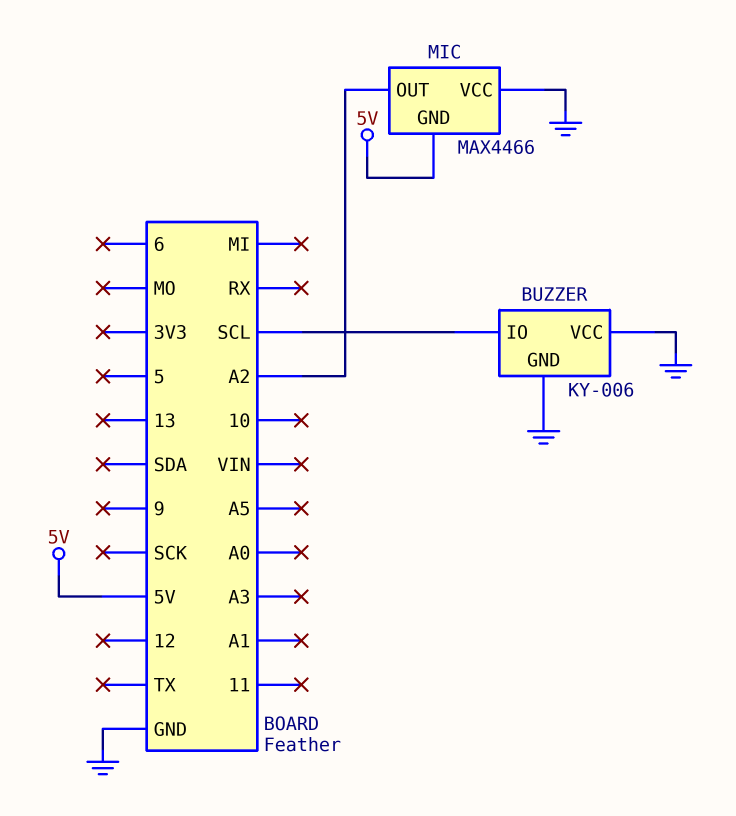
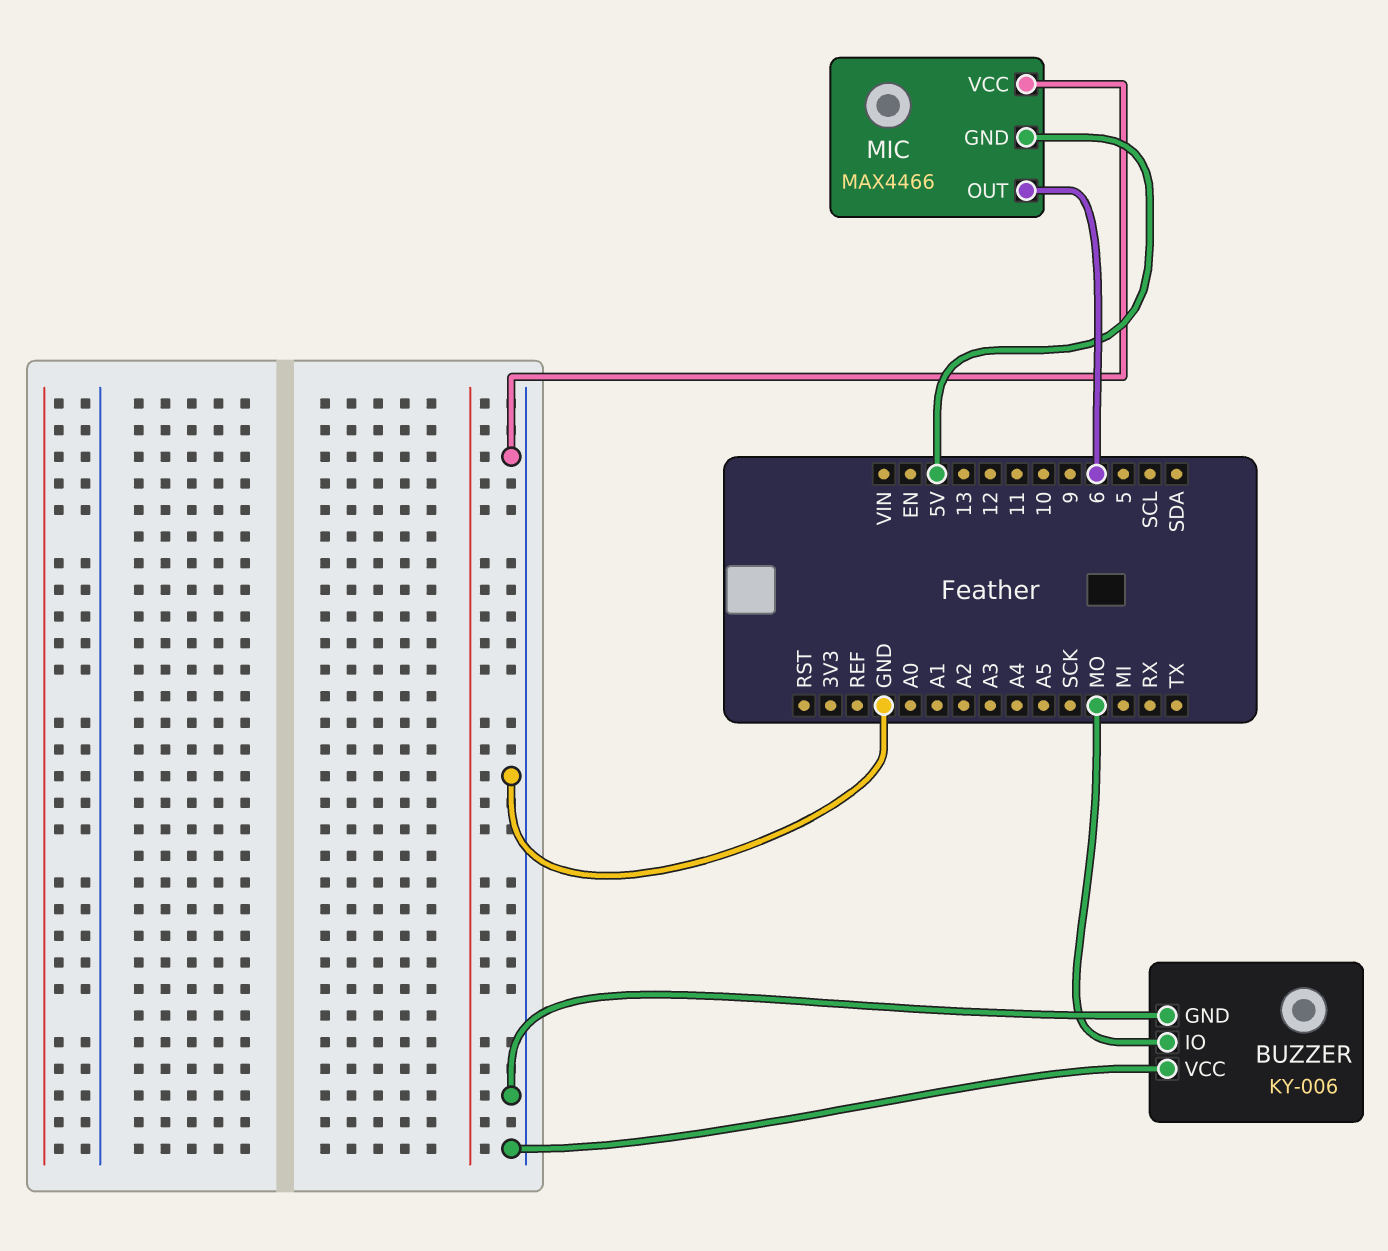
BUZZER pin IO: SCL -> MO
MIC pin OUT: A2 -> 6

